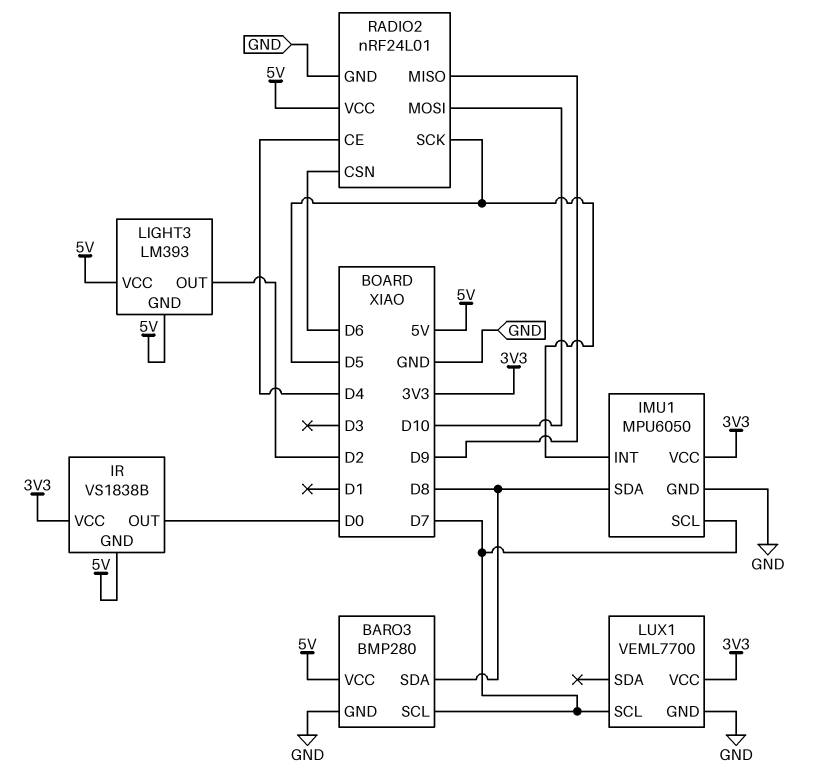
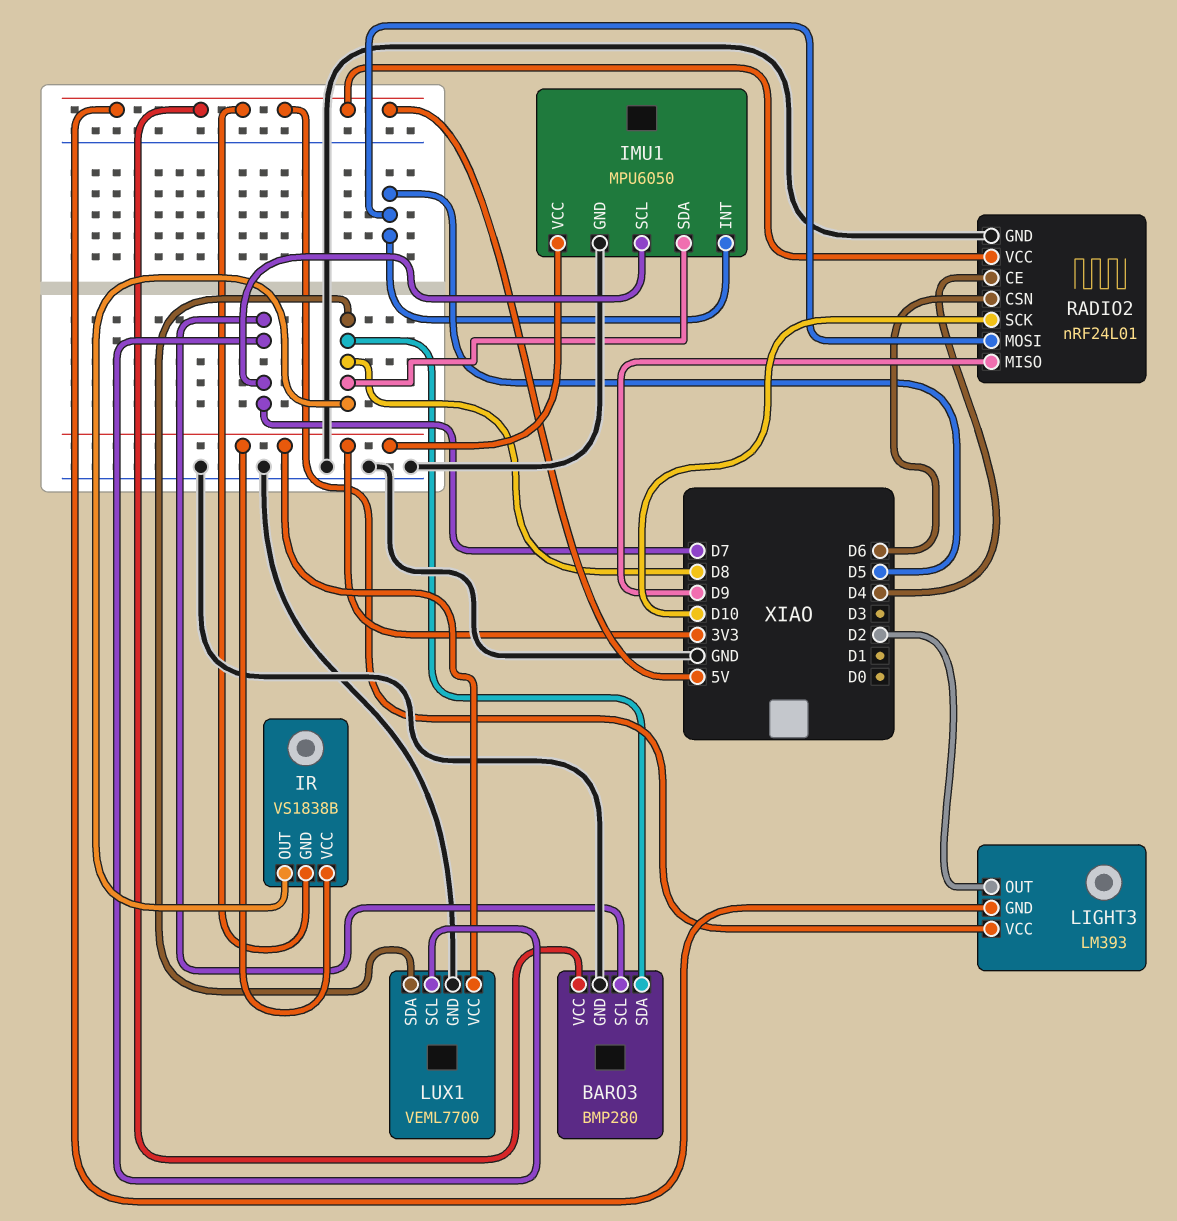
IR pin OUT: D0 -> D8
LUX1 pin SDA: none -> D8
RADIO2 pin MOSI: D10 -> D5
RADIO2 pin SCK: D5 -> D10

